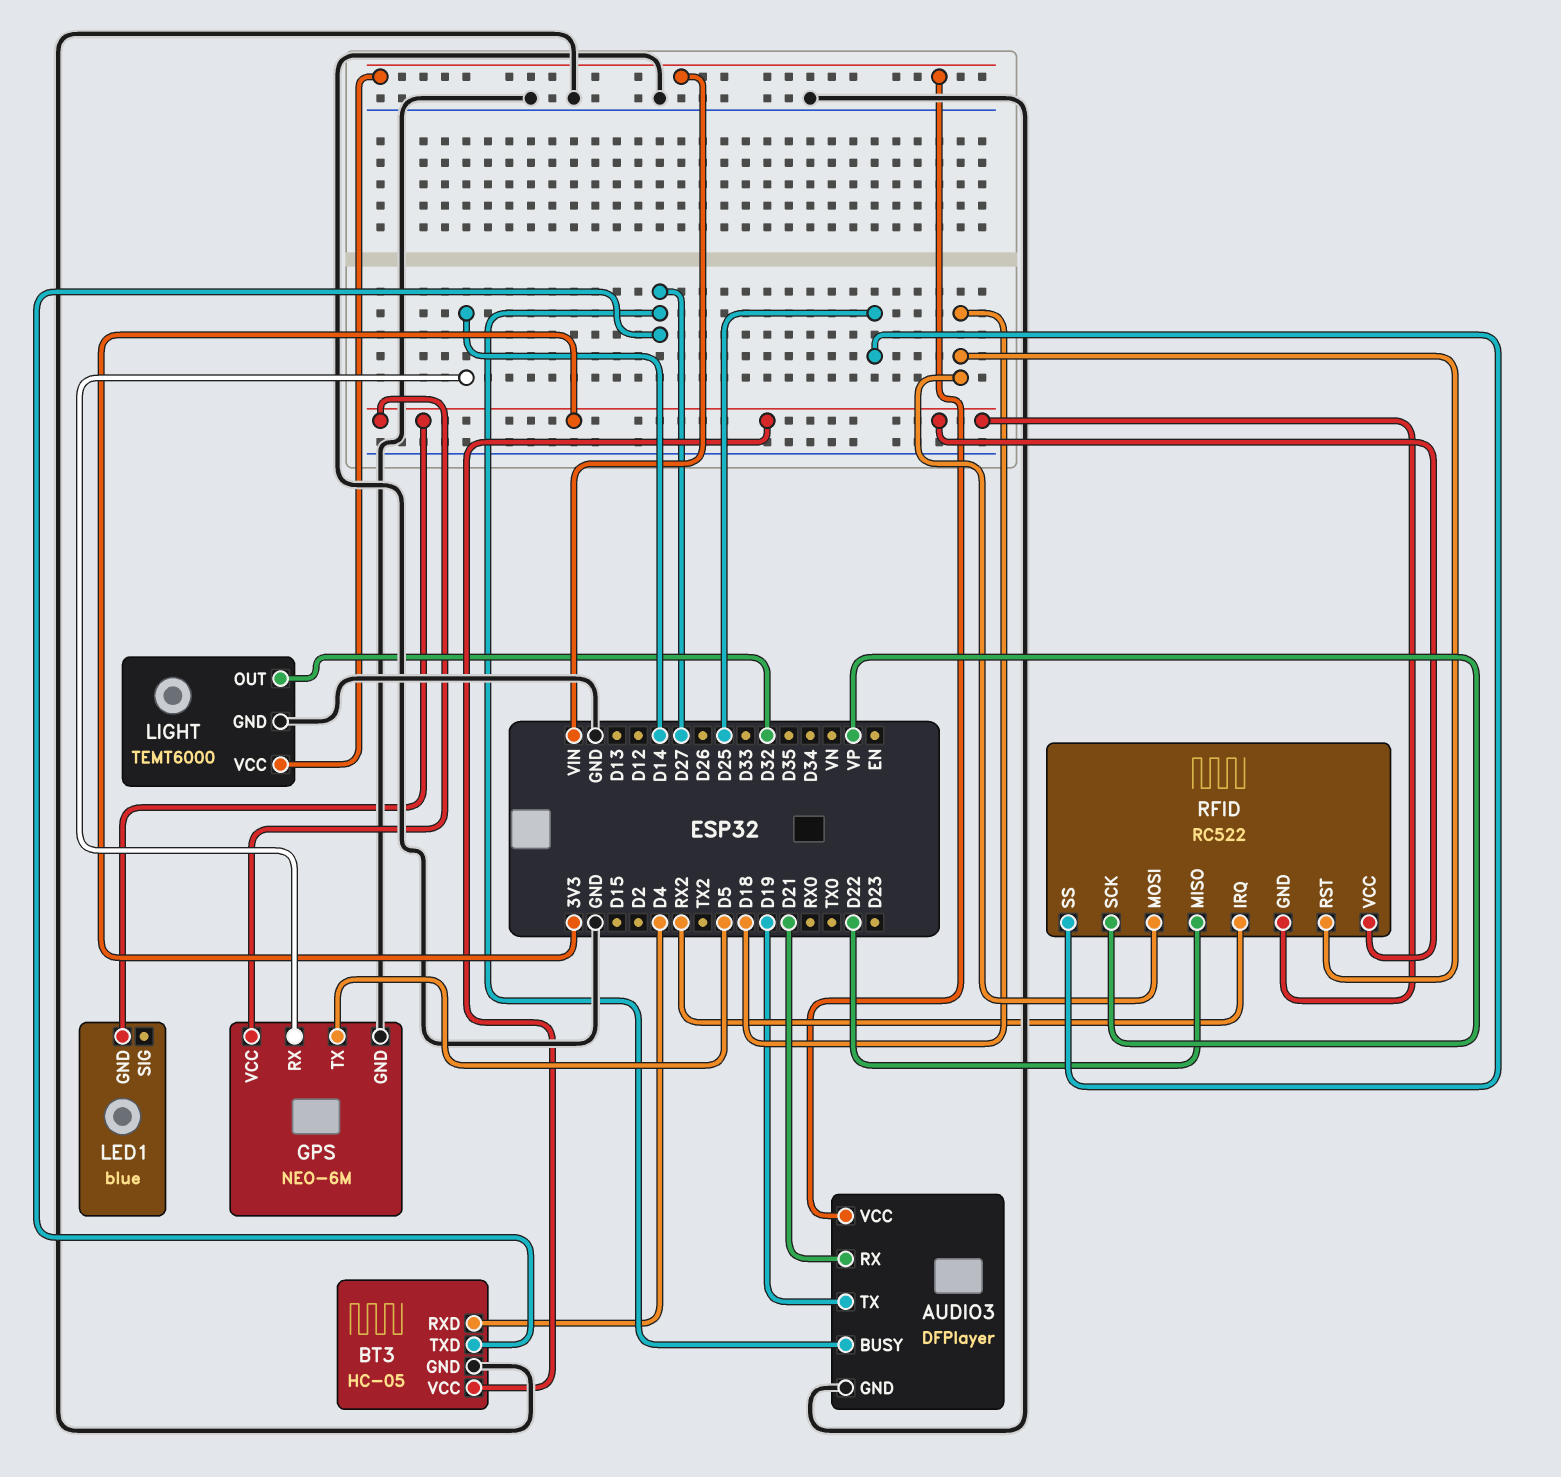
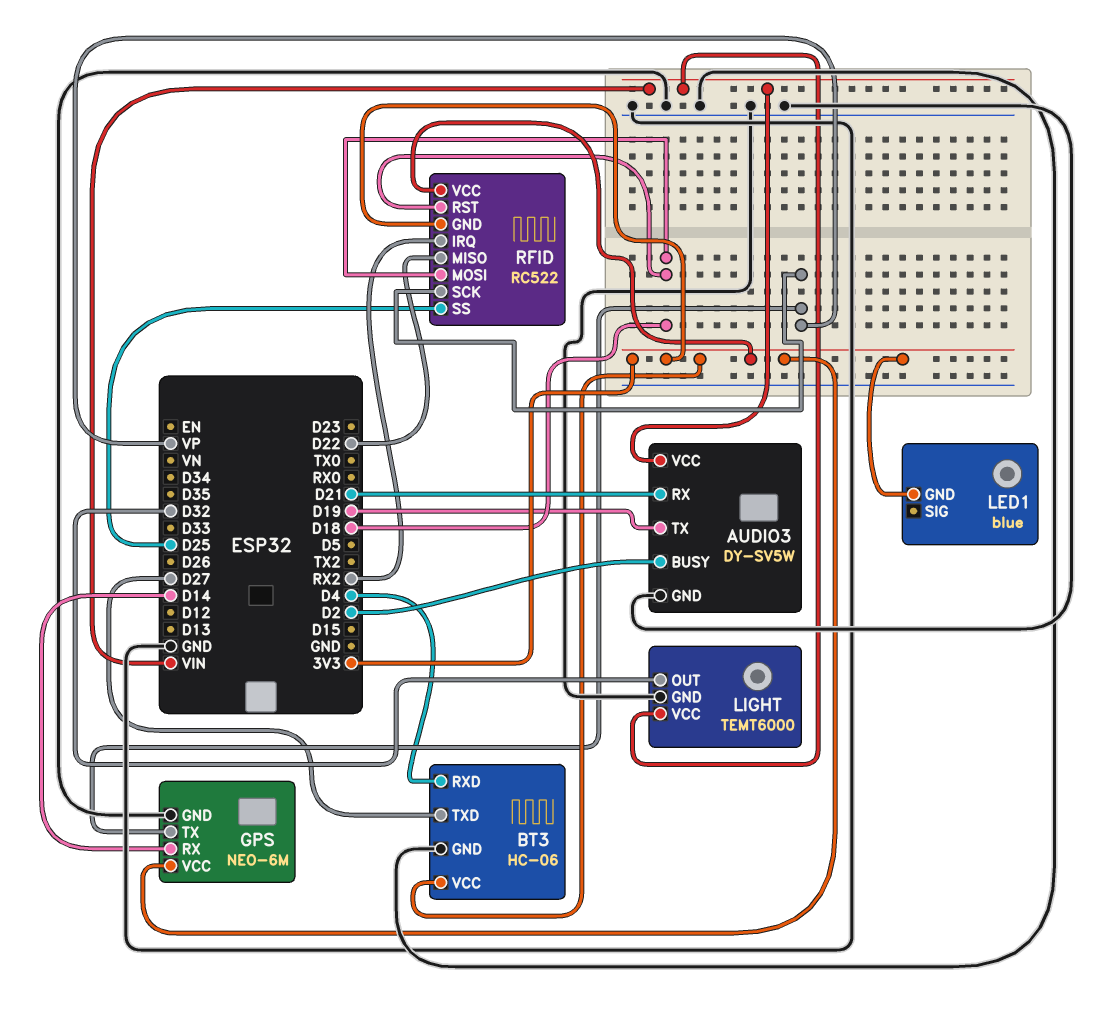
AUDIO3: DFPlayer -> DY-SV5W
AUDIO3 pin BUSY: D27 -> D2
BT3: HC-05 -> HC-06
GPS pin TX: D5 -> VP

